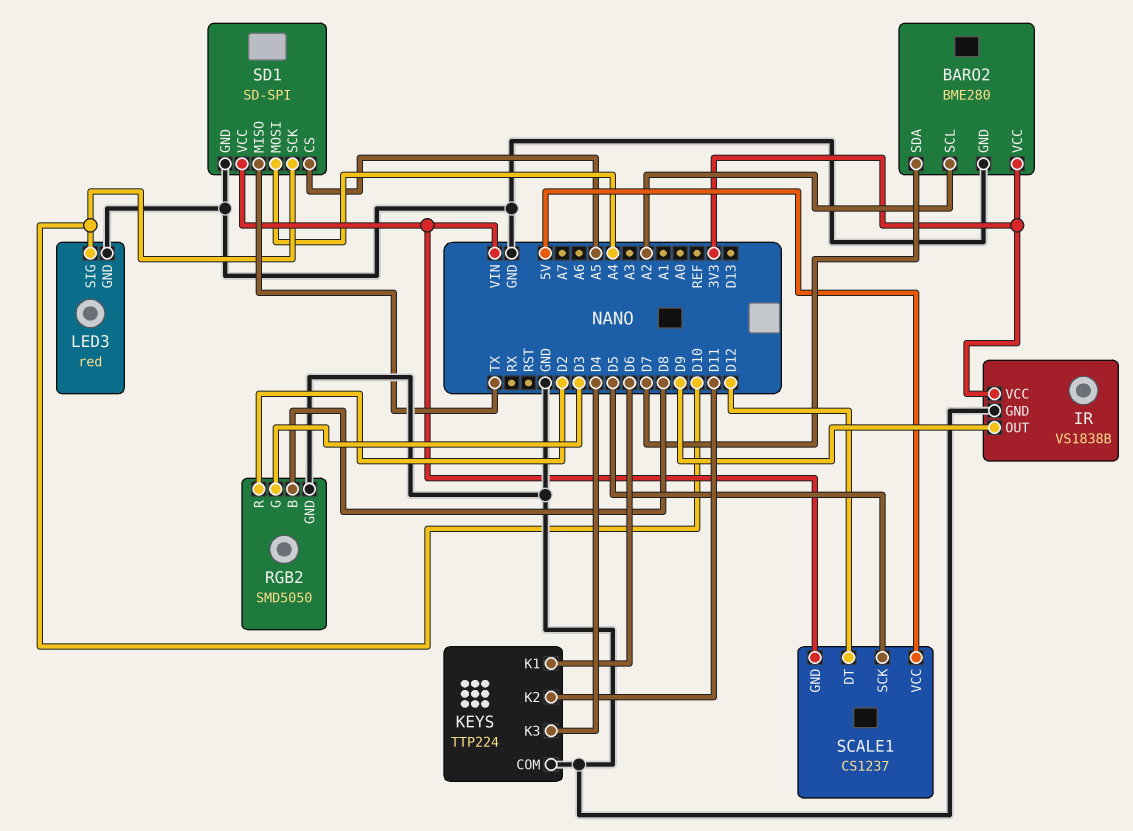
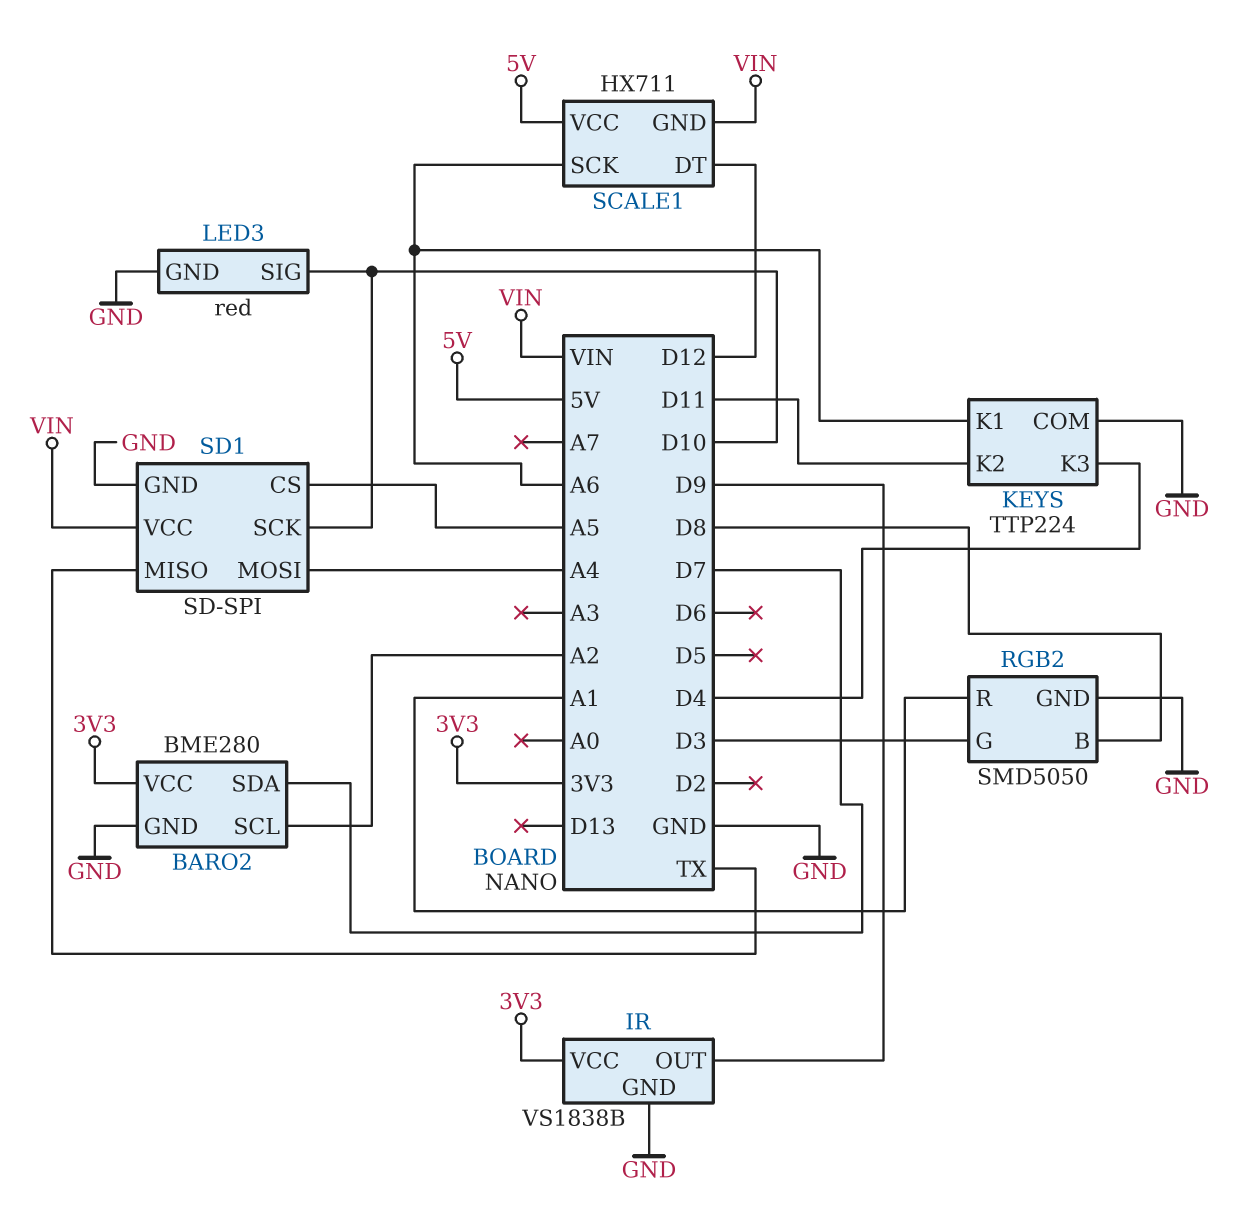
KEYS pin K1: D6 -> A6
RGB2 pin R: D2 -> A1
SCALE1: CS1237 -> HX711
SCALE1 pin SCK: D5 -> A6

